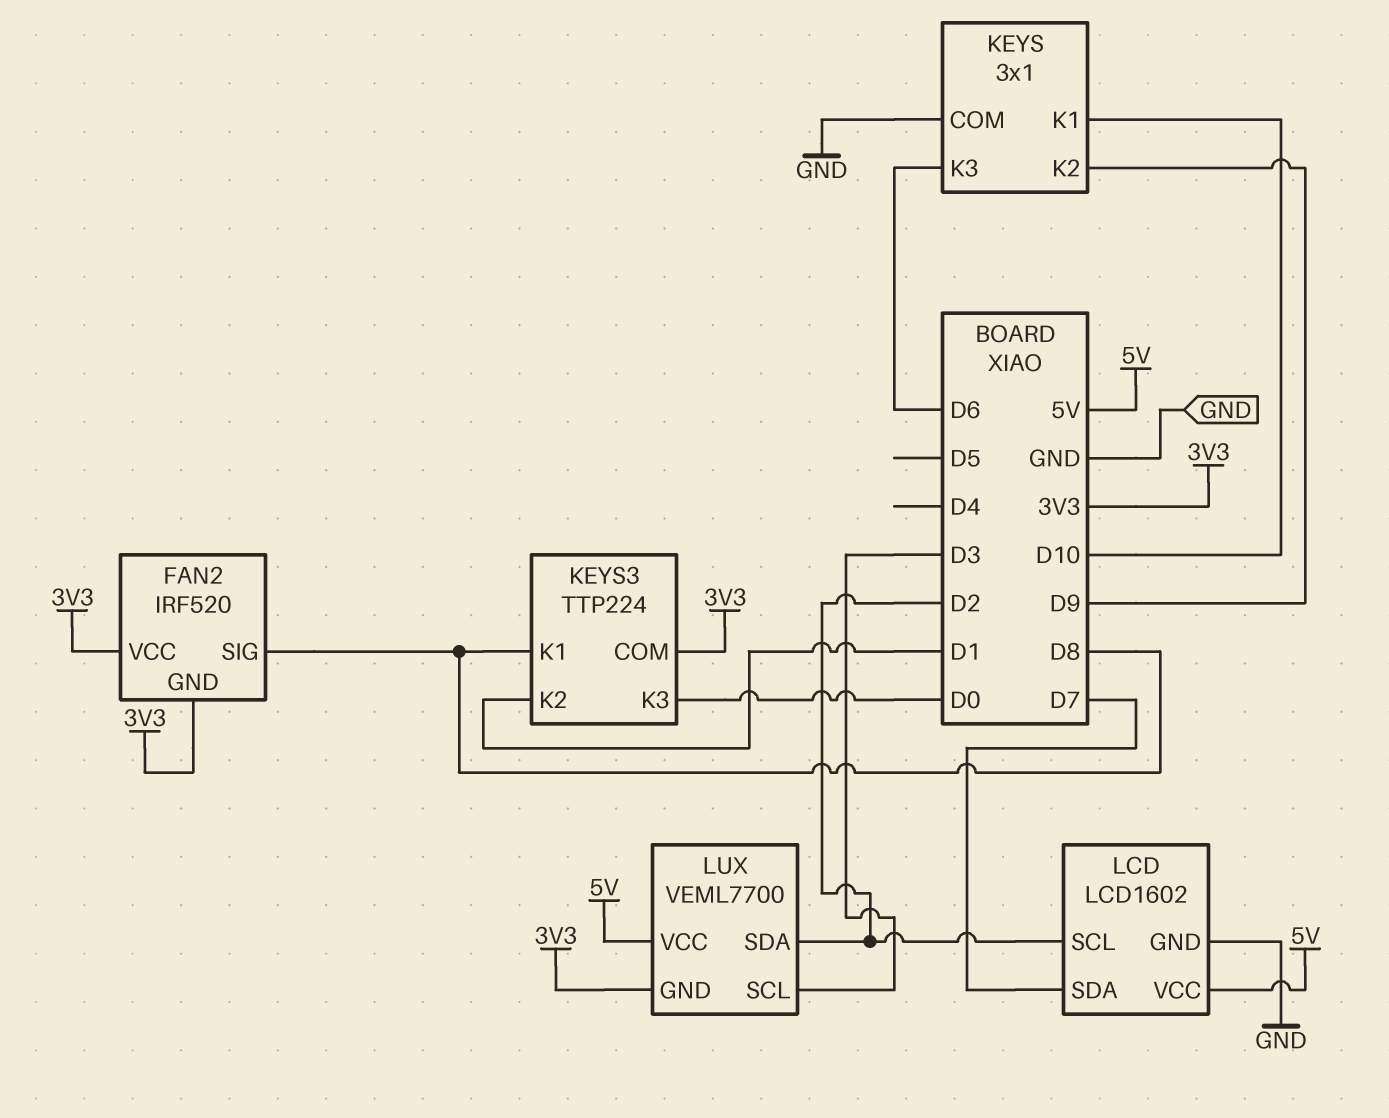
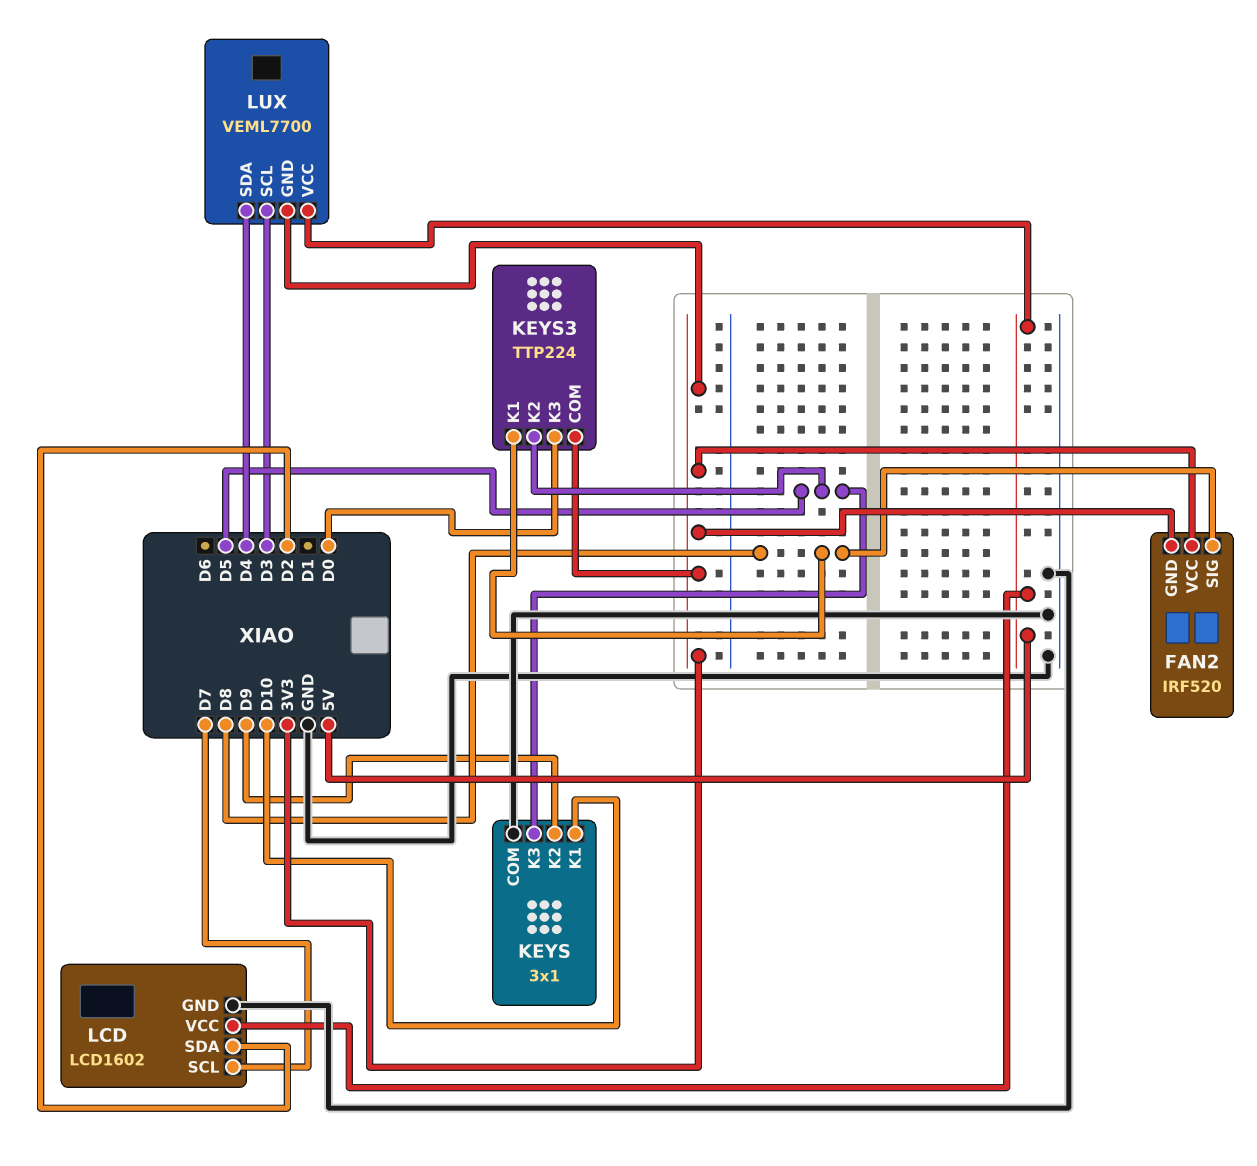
KEYS pin K3: D6 -> D5
KEYS3 pin K2: D1 -> D5
LCD pin SCL: D2 -> D7
LCD pin SDA: D7 -> D2
LUX pin SDA: D2 -> D4

